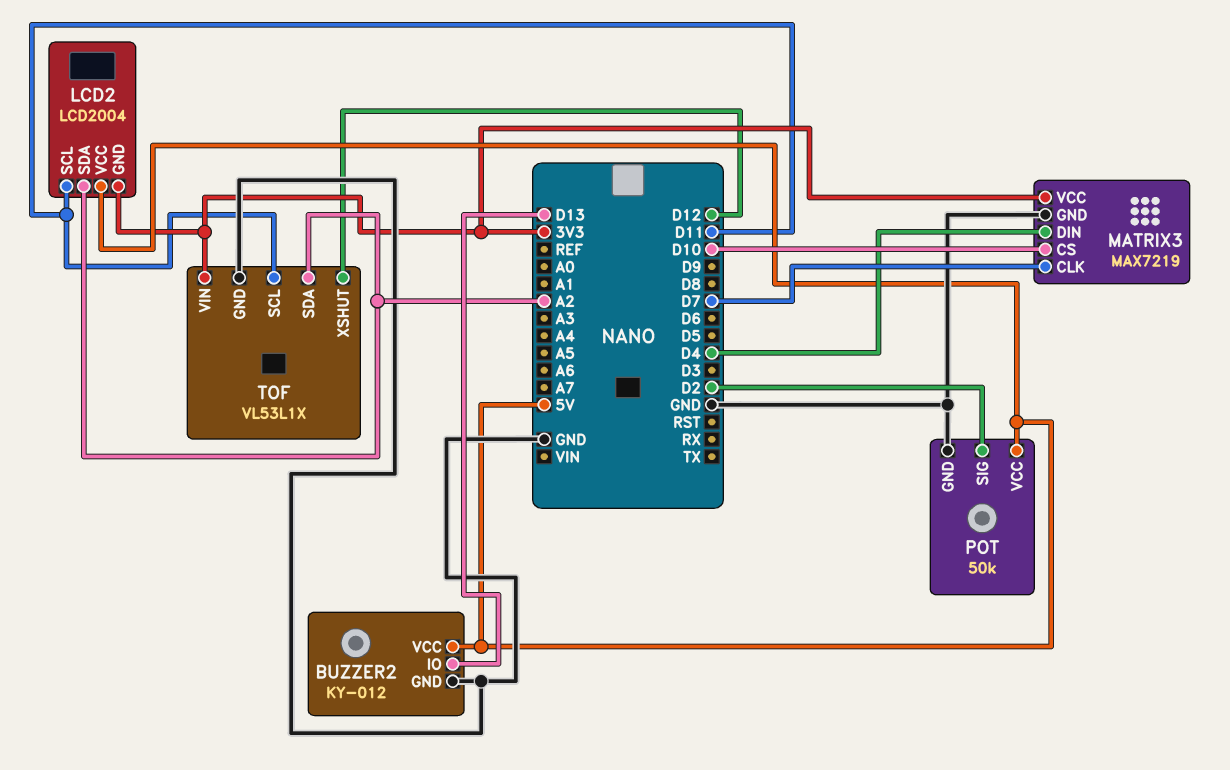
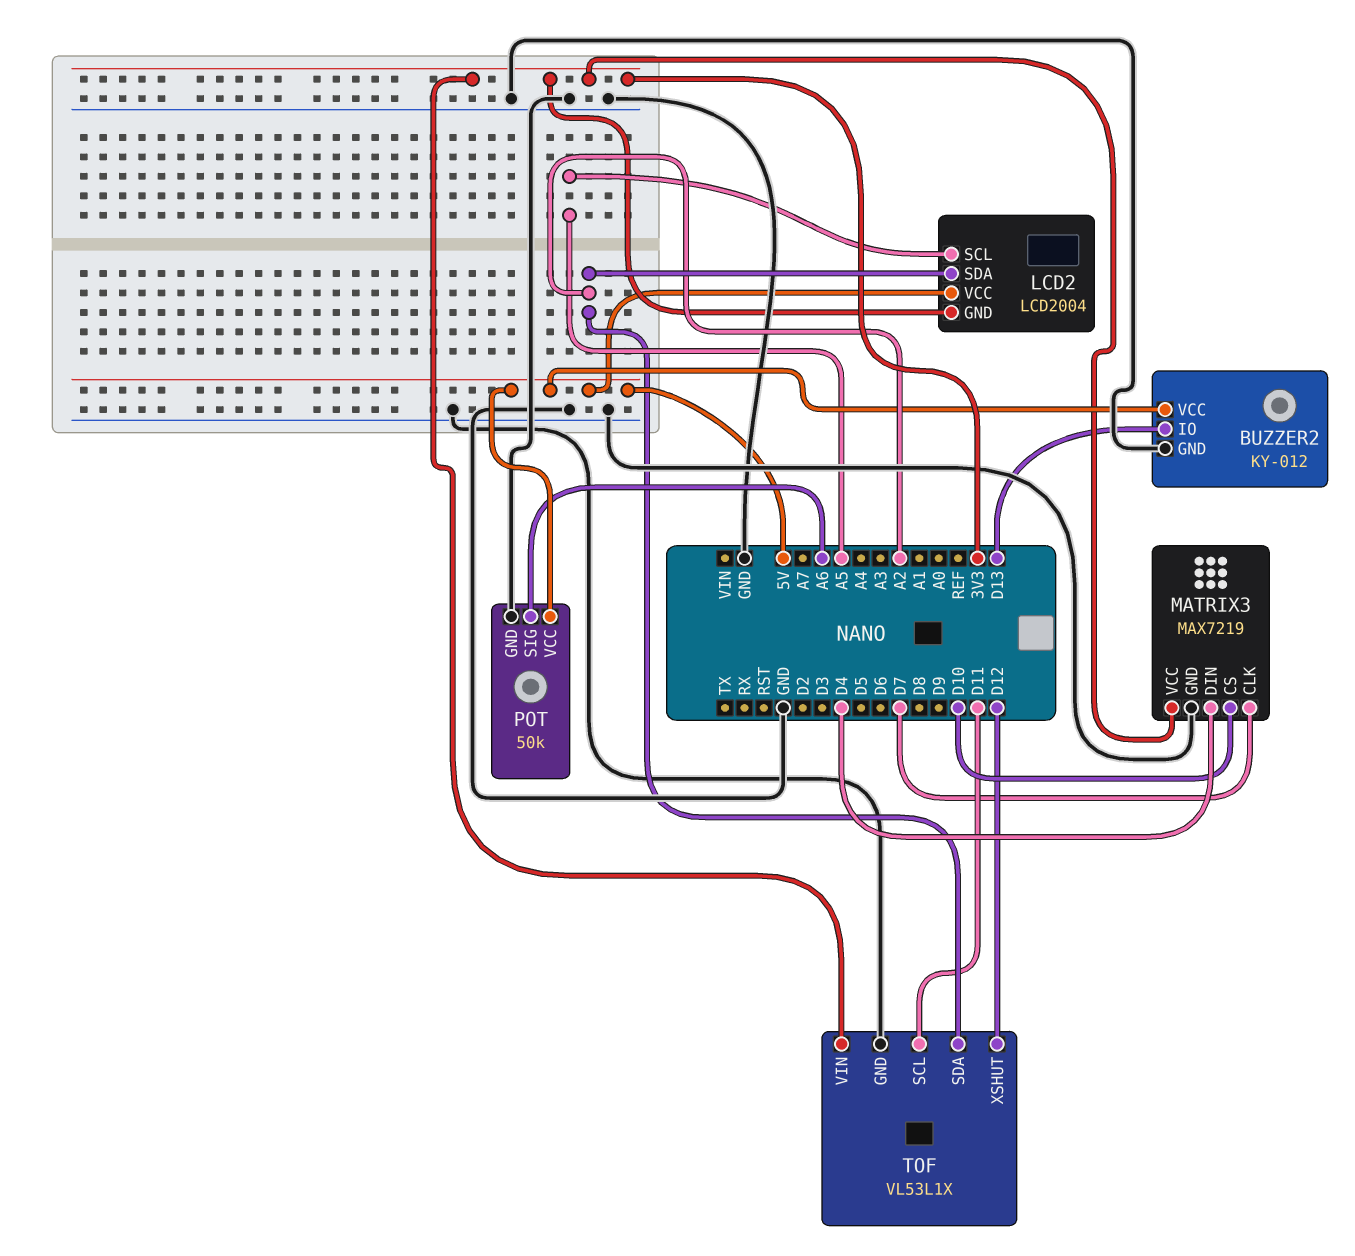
LCD2 pin SCL: D11 -> A5
POT pin SIG: D2 -> A6

